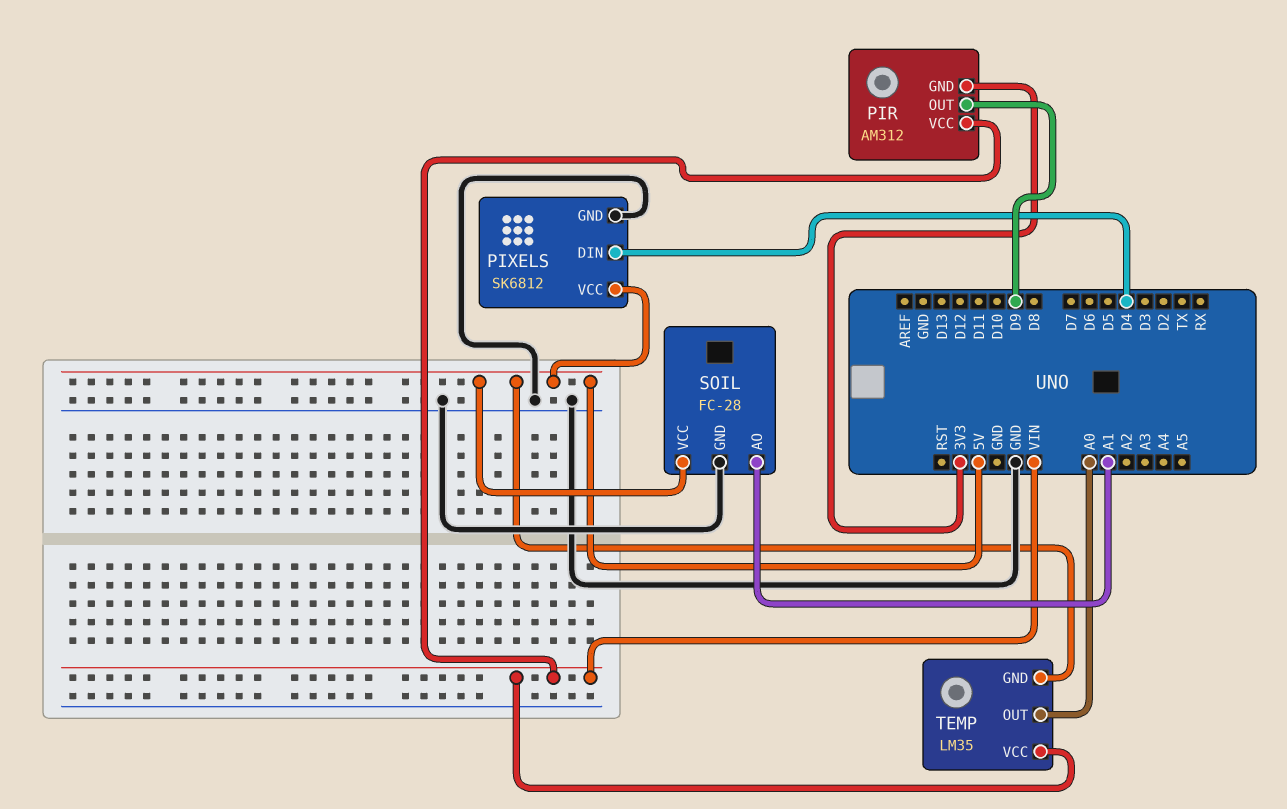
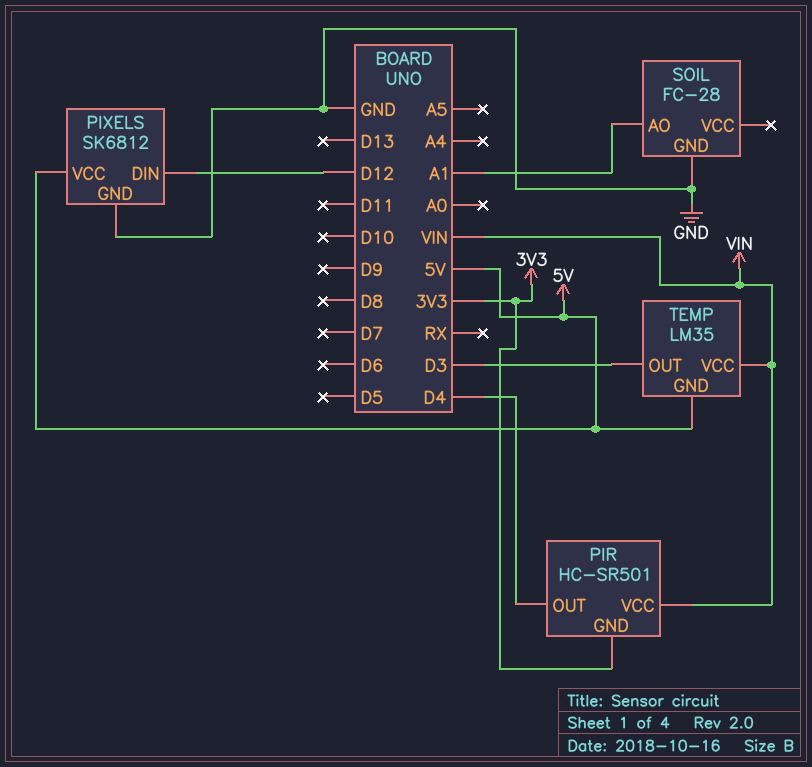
PIR: AM312 -> HC-SR501
PIR pin OUT: D9 -> D4
PIXELS pin DIN: D4 -> D12
SOIL pin VCC: 5V -> none
TEMP pin OUT: A0 -> D3

